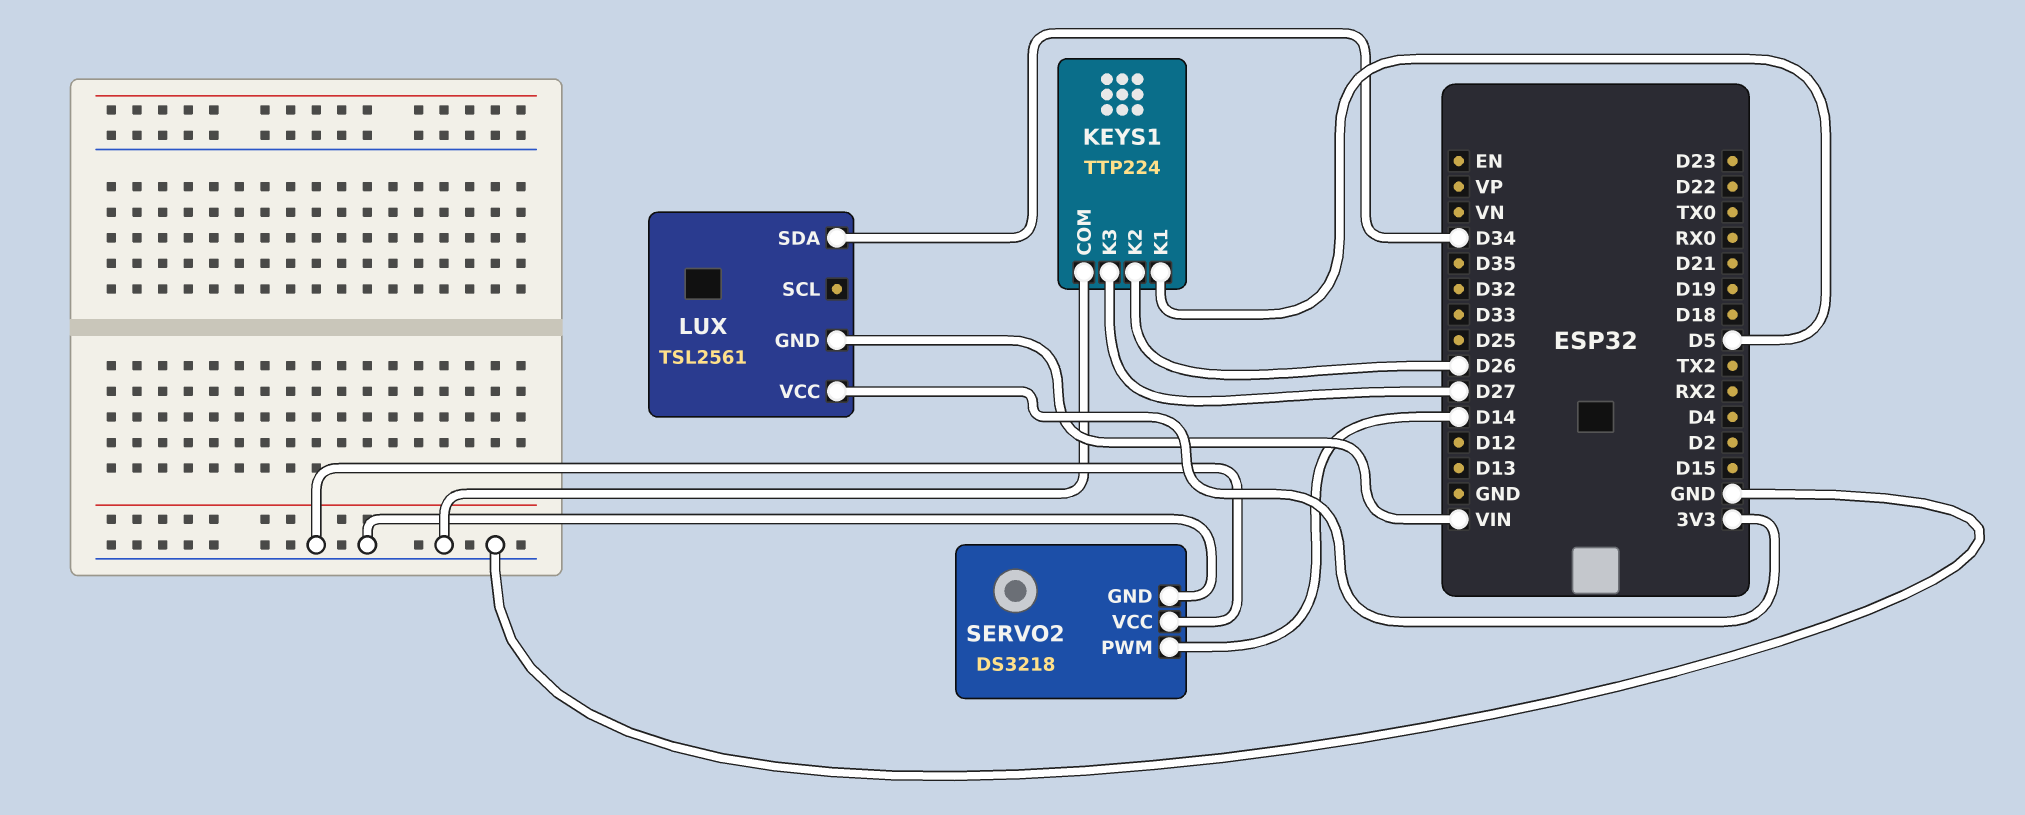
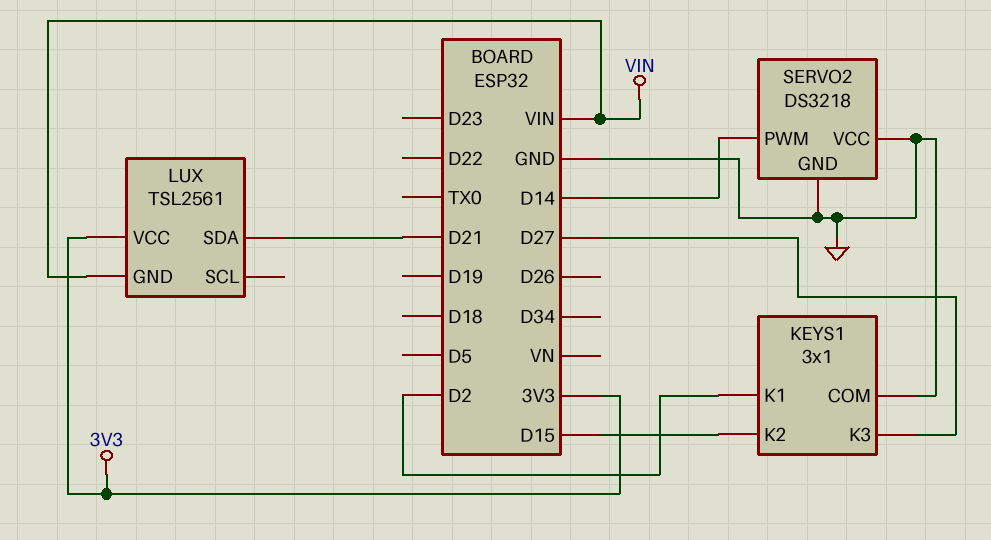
KEYS1: TTP224 -> 3x1
KEYS1 pin K1: D5 -> D2
KEYS1 pin K2: D26 -> D15
LUX pin SDA: D34 -> D21

